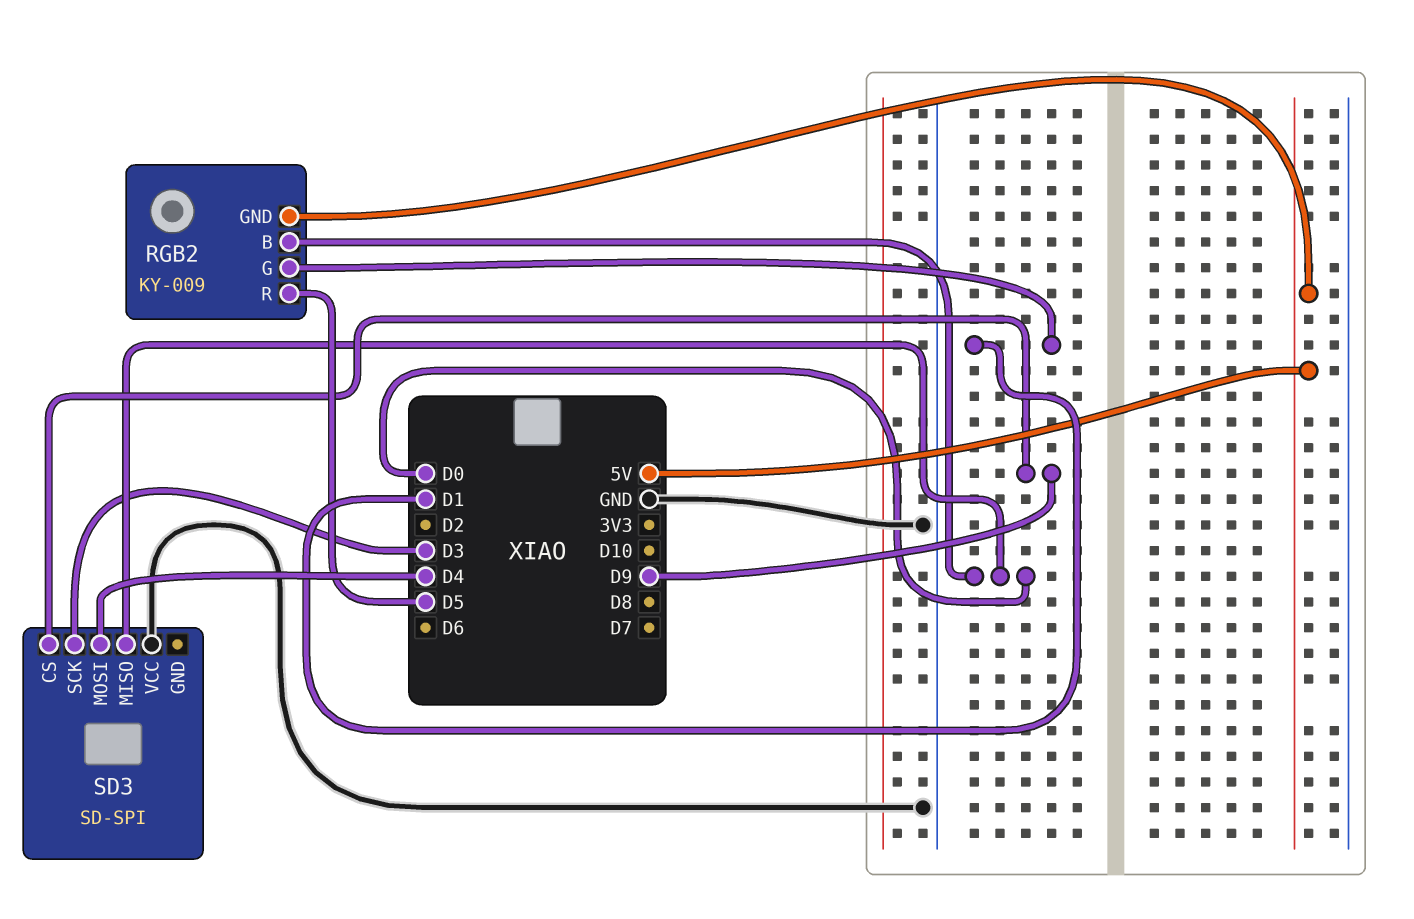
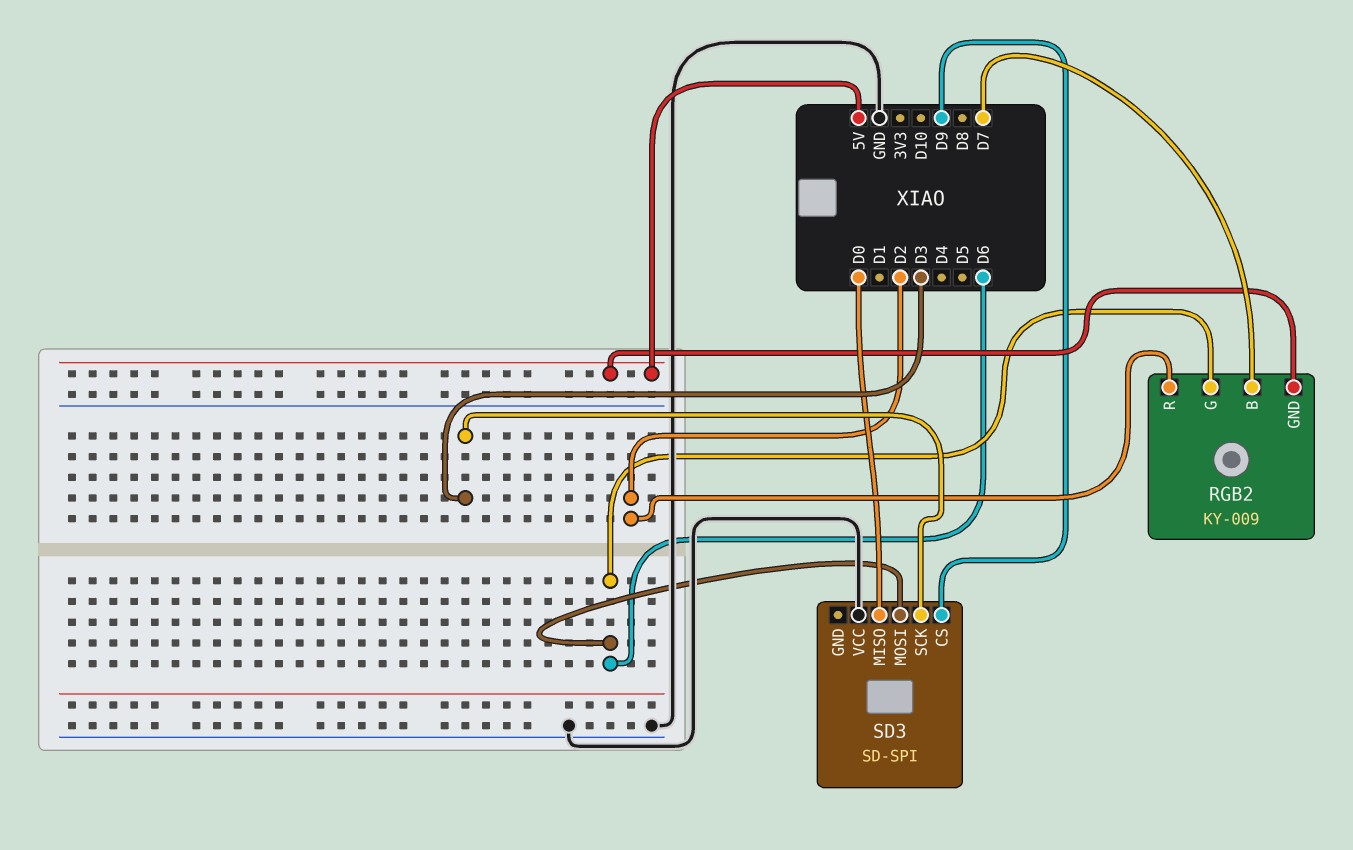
RGB2 pin B: D0 -> D7
RGB2 pin G: D1 -> D6
RGB2 pin R: D5 -> D2
SD3 pin MOSI: D4 -> D6

